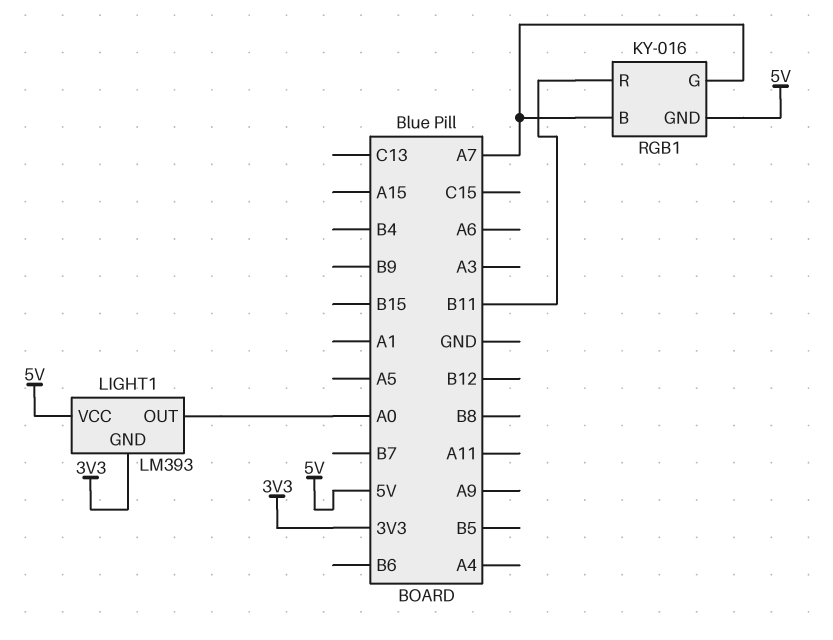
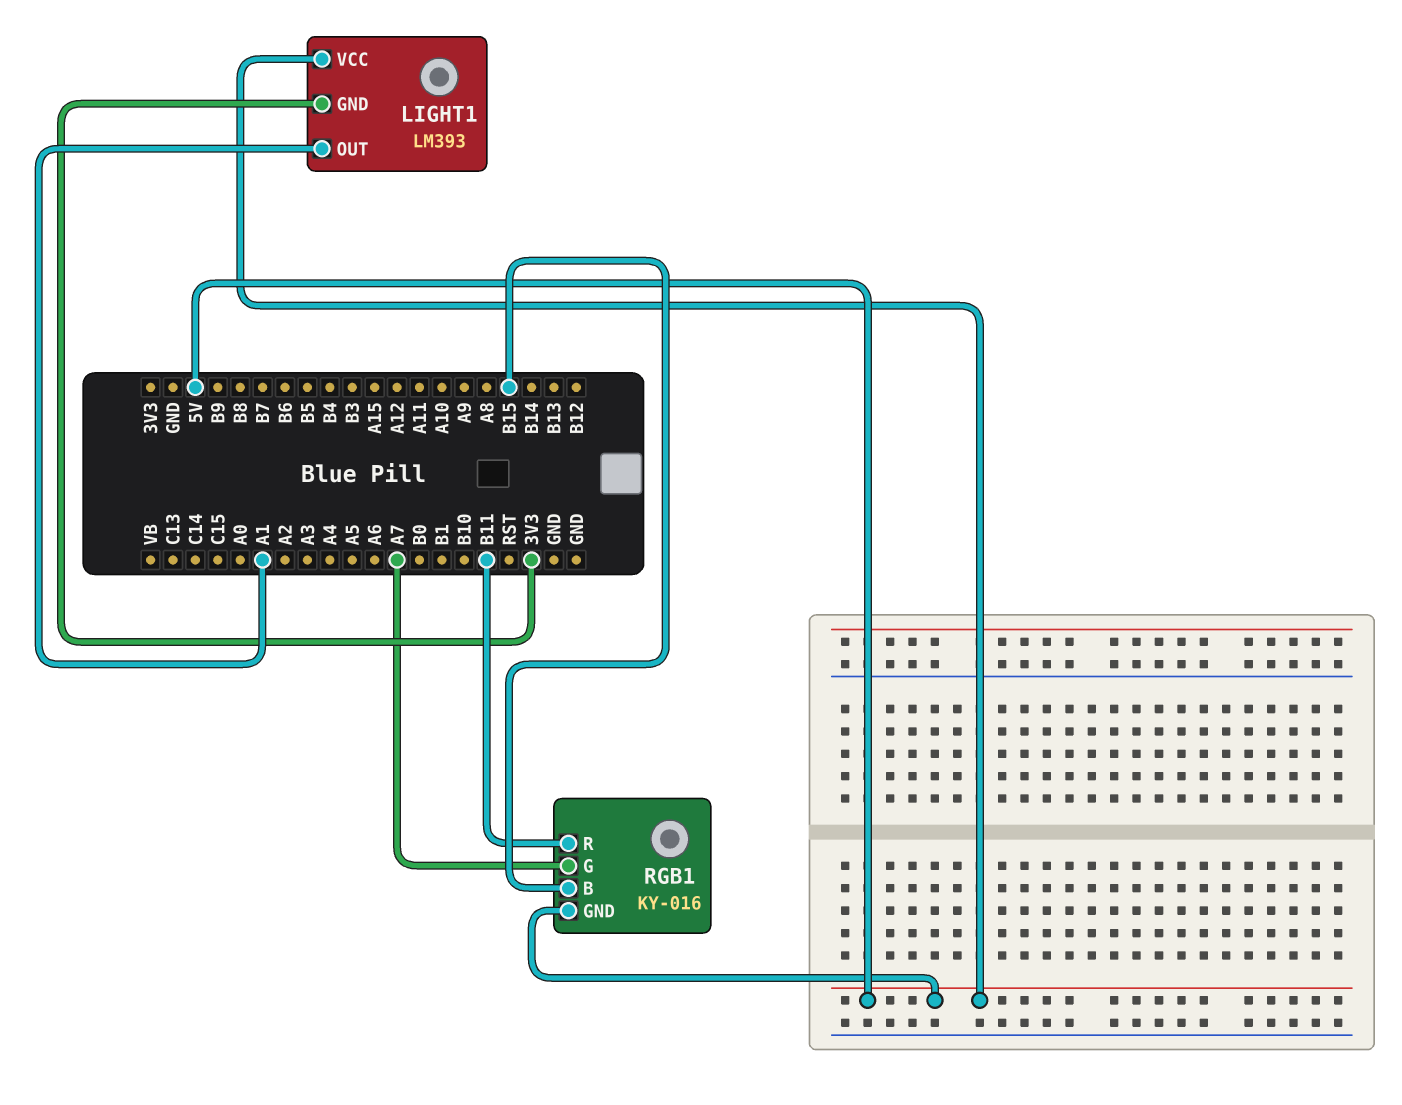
LIGHT1 pin OUT: A0 -> A1
RGB1 pin B: A7 -> B15

